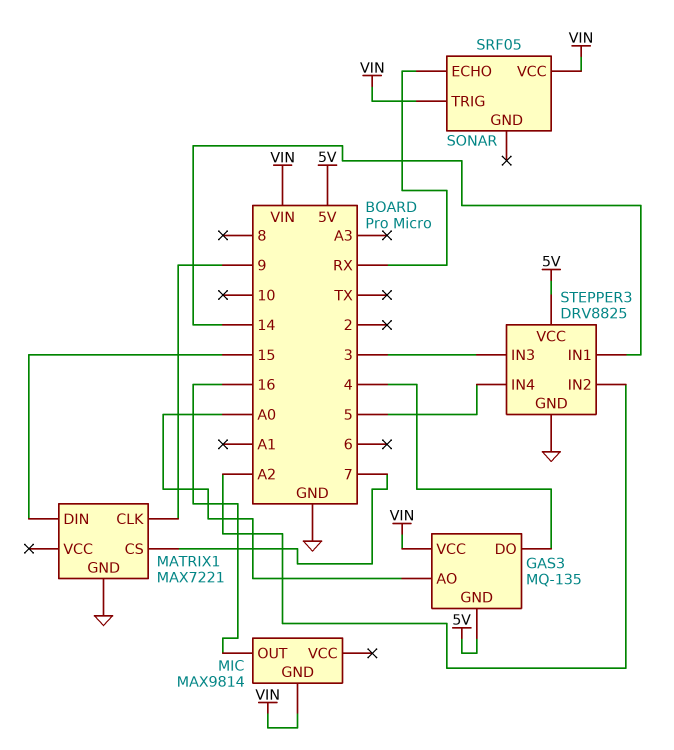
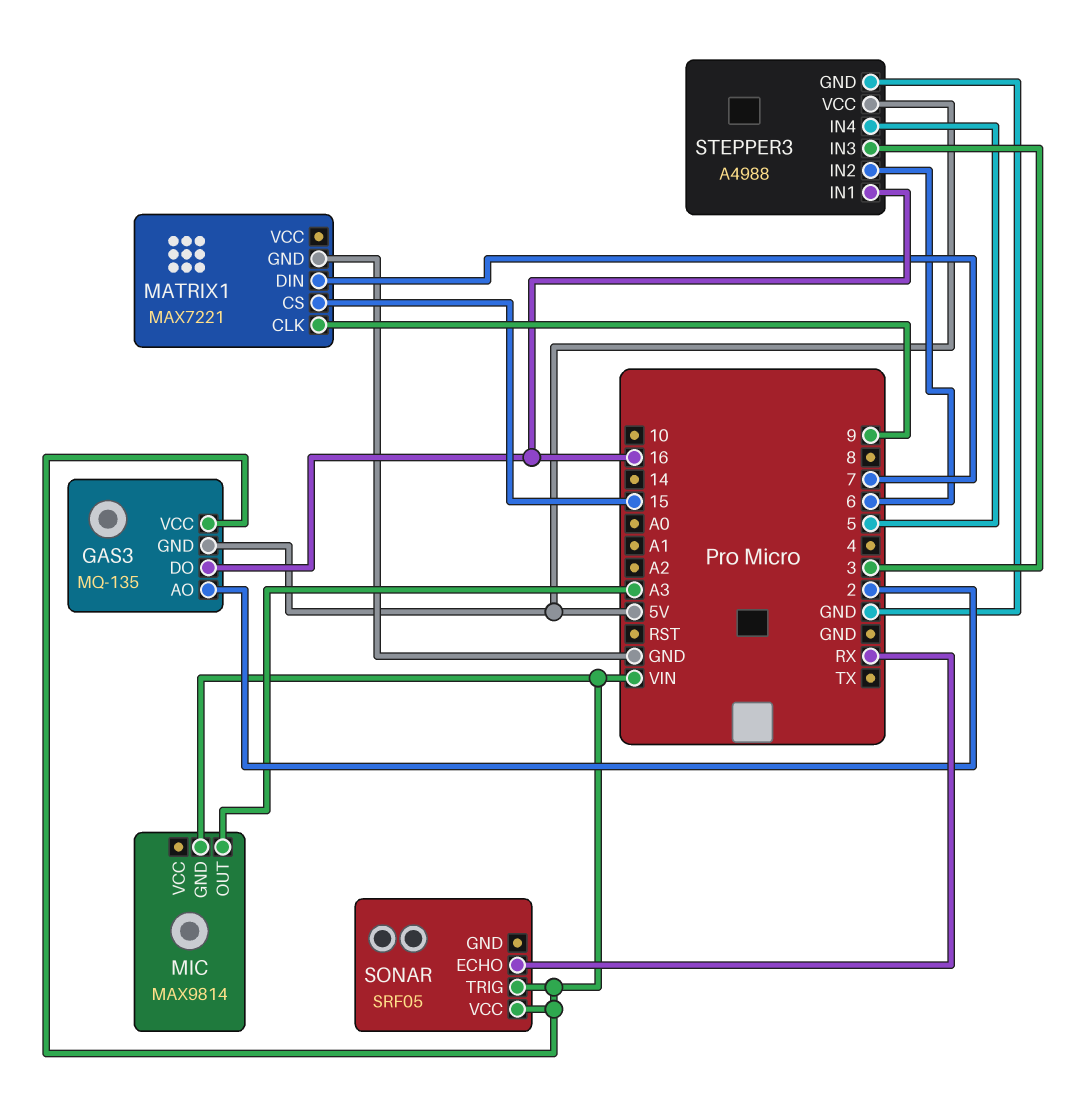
GAS3 pin AO: A0 -> 2
GAS3 pin DO: 4 -> 16
MATRIX1 pin CS: 7 -> 15
MATRIX1 pin DIN: 15 -> 7
MIC pin OUT: 16 -> A3
STEPPER3: DRV8825 -> A4988
STEPPER3 pin IN1: 14 -> 16
STEPPER3 pin IN2: A2 -> 6

